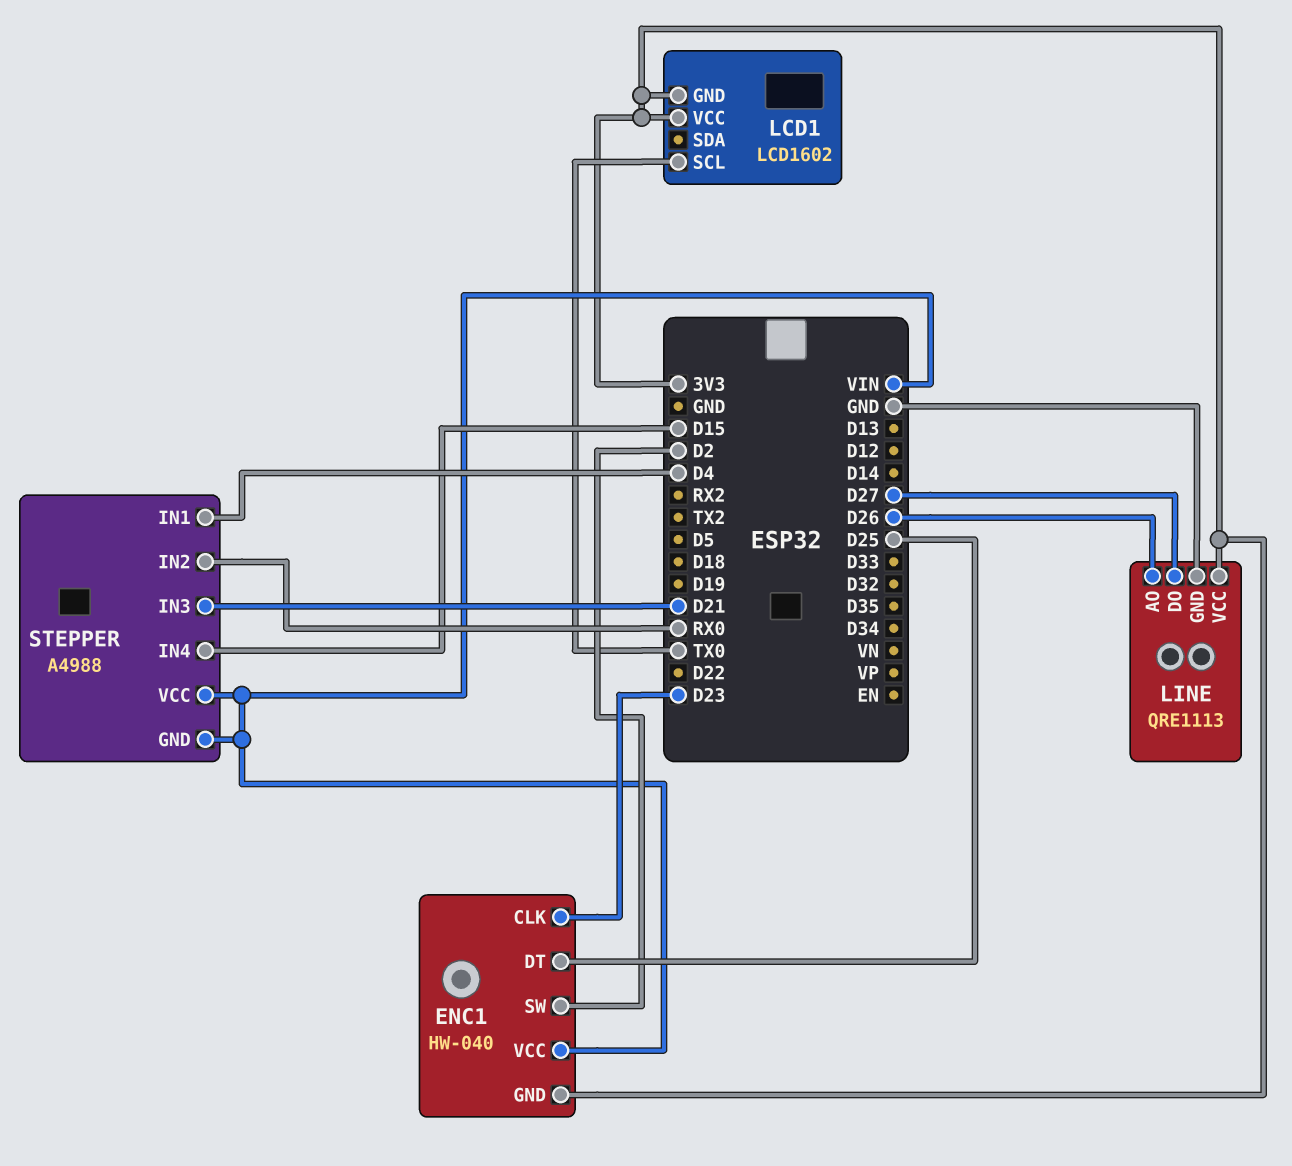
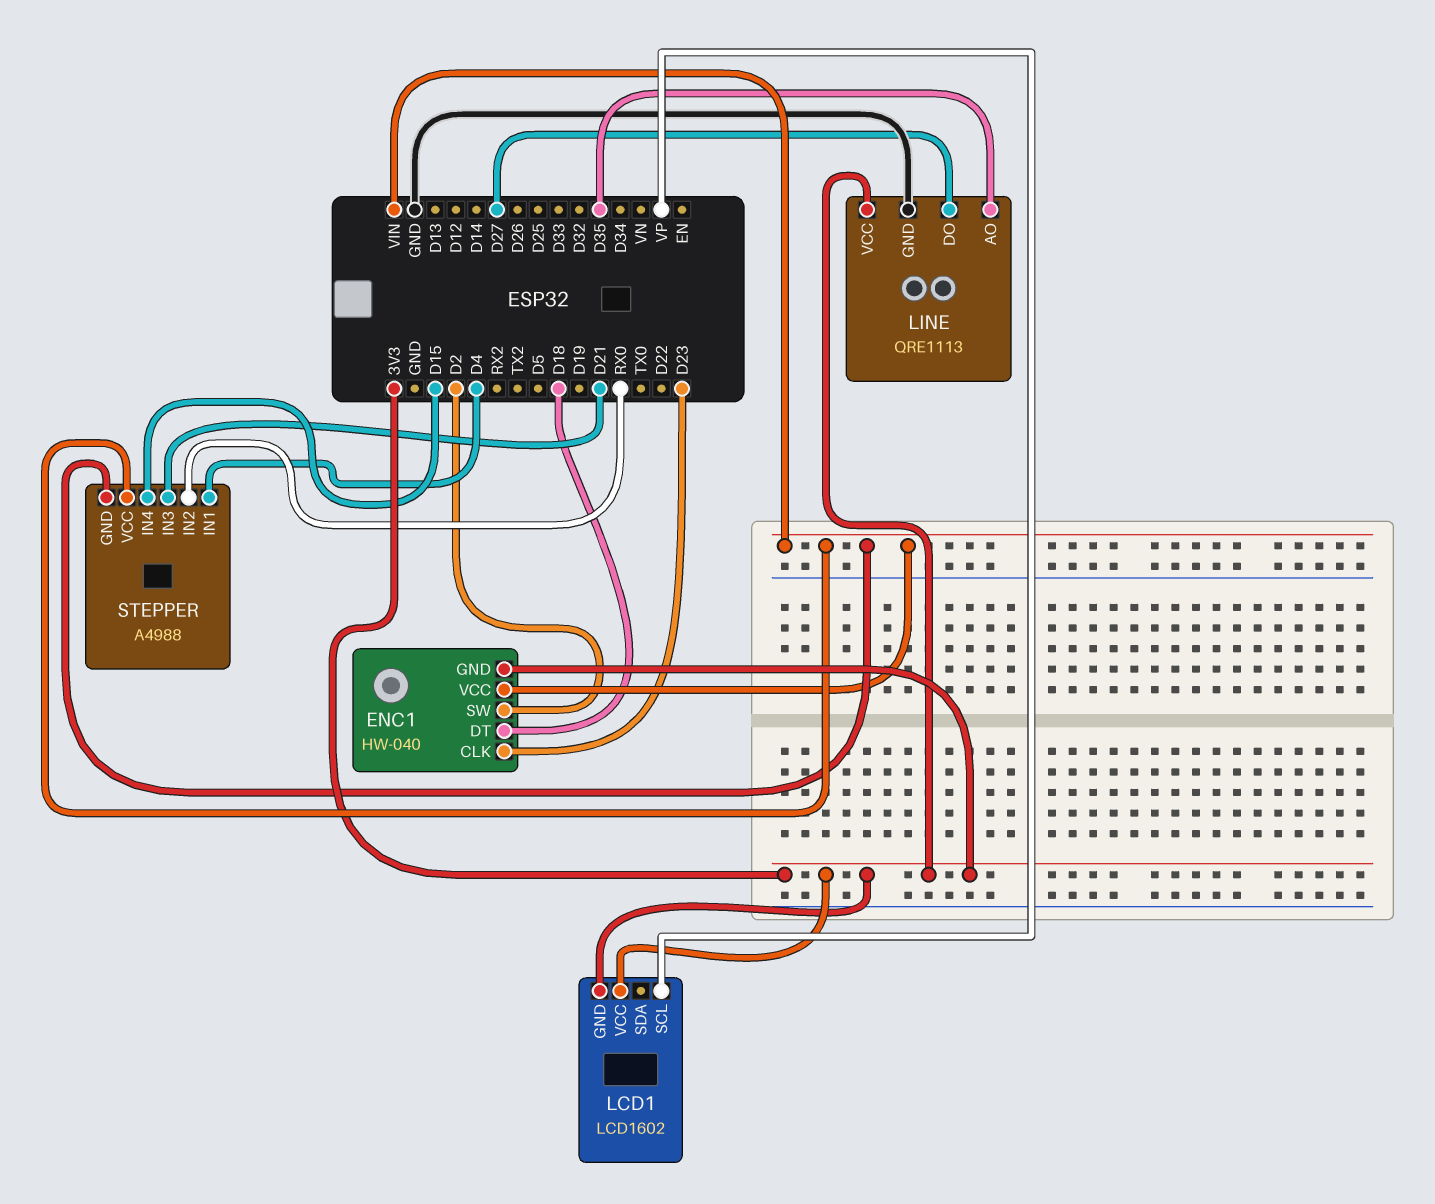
ENC1 pin DT: D25 -> D18
LCD1 pin SCL: TX0 -> VP
LINE pin AO: D26 -> D35

